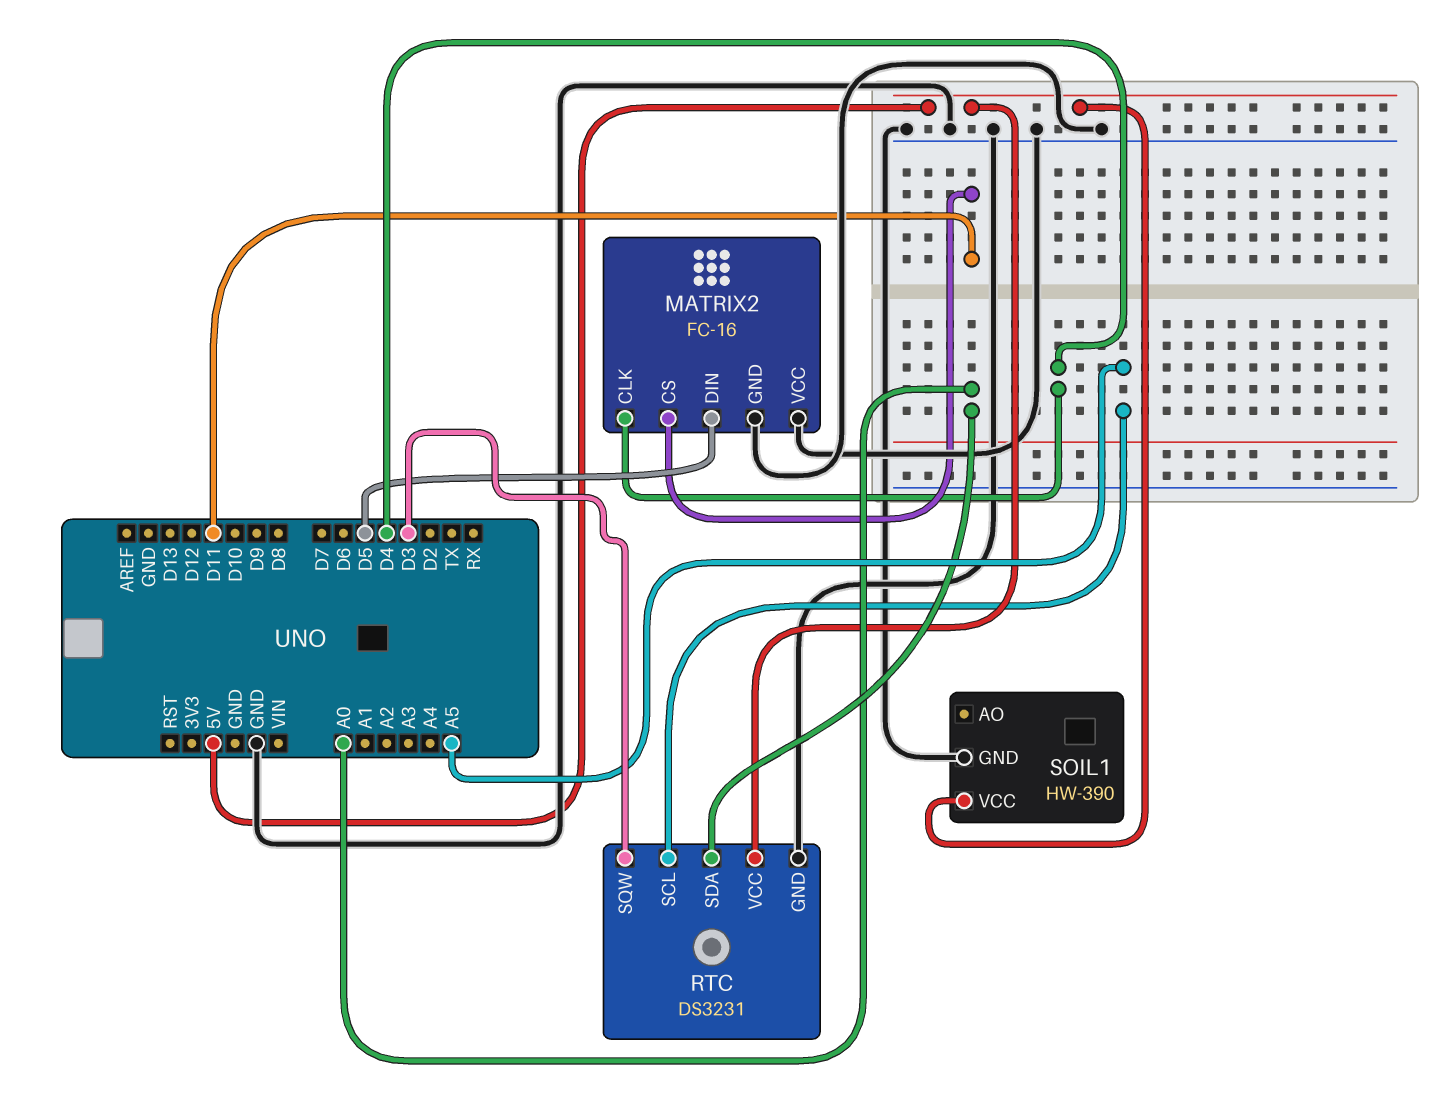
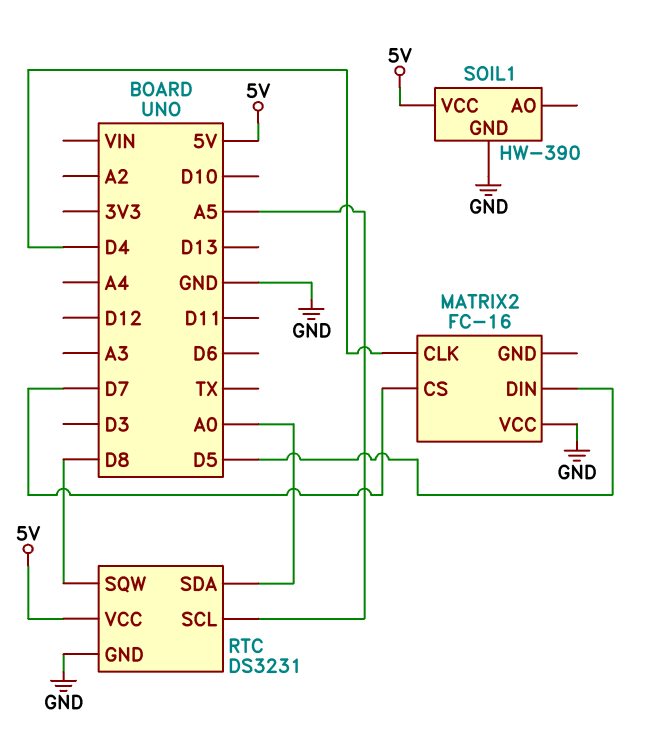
MATRIX2 pin CS: D11 -> D7
MATRIX2 pin GND: GND -> none
RTC pin SQW: D3 -> D8

